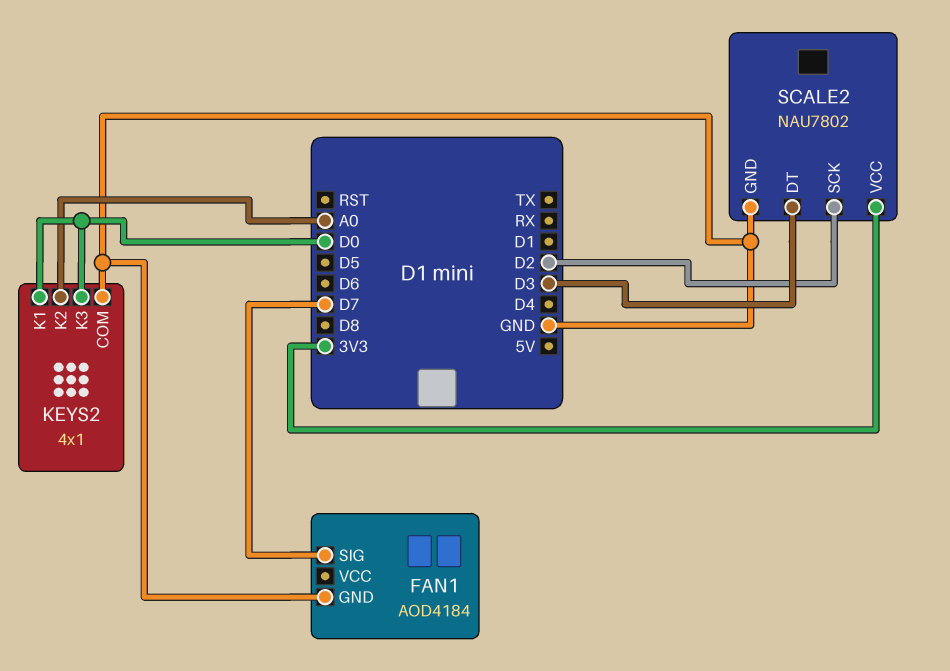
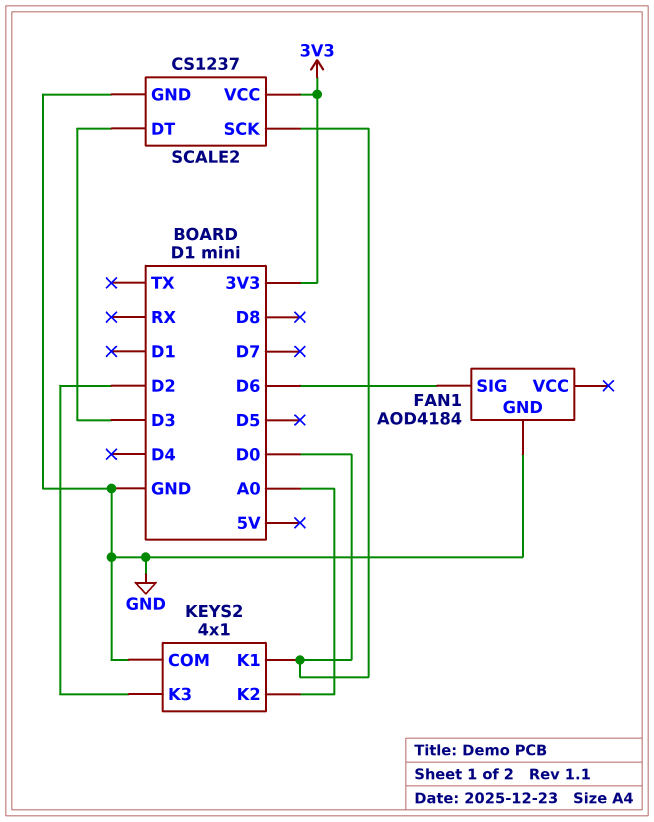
FAN1 pin SIG: D7 -> D6
KEYS2 pin K3: D0 -> D2
SCALE2: NAU7802 -> CS1237
SCALE2 pin SCK: D2 -> D0

